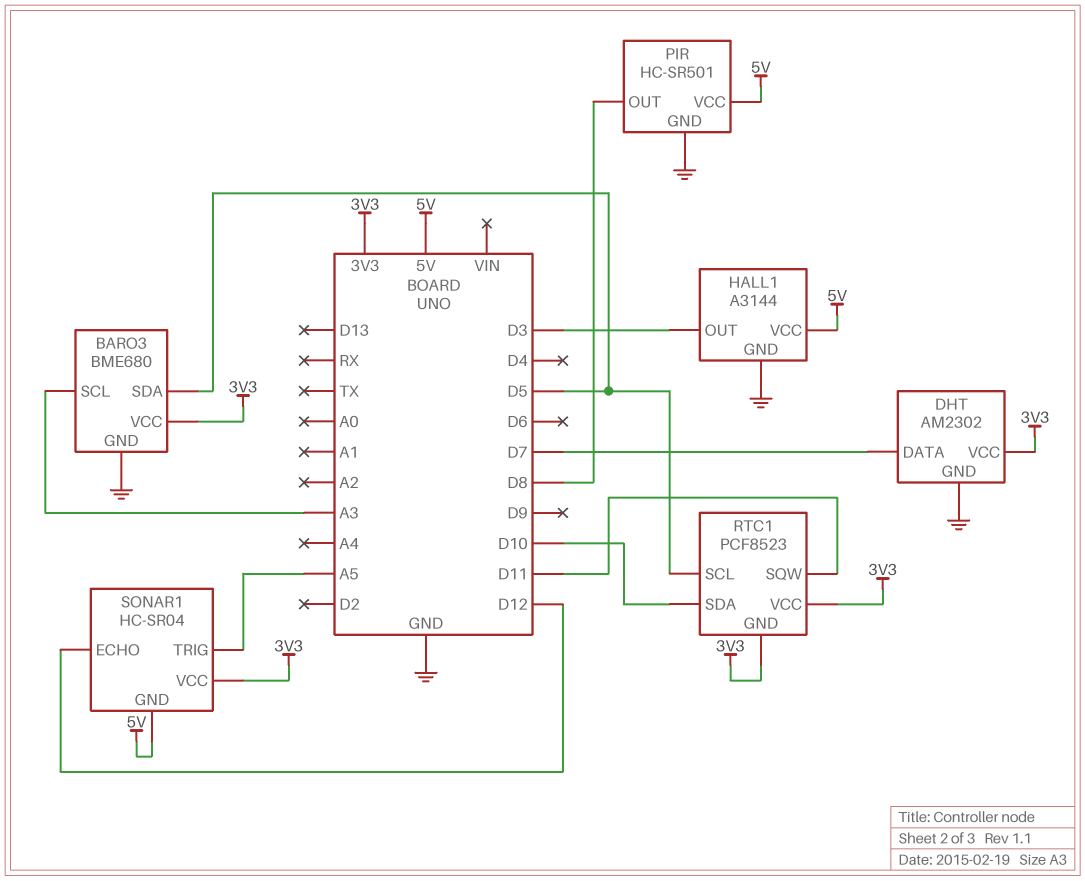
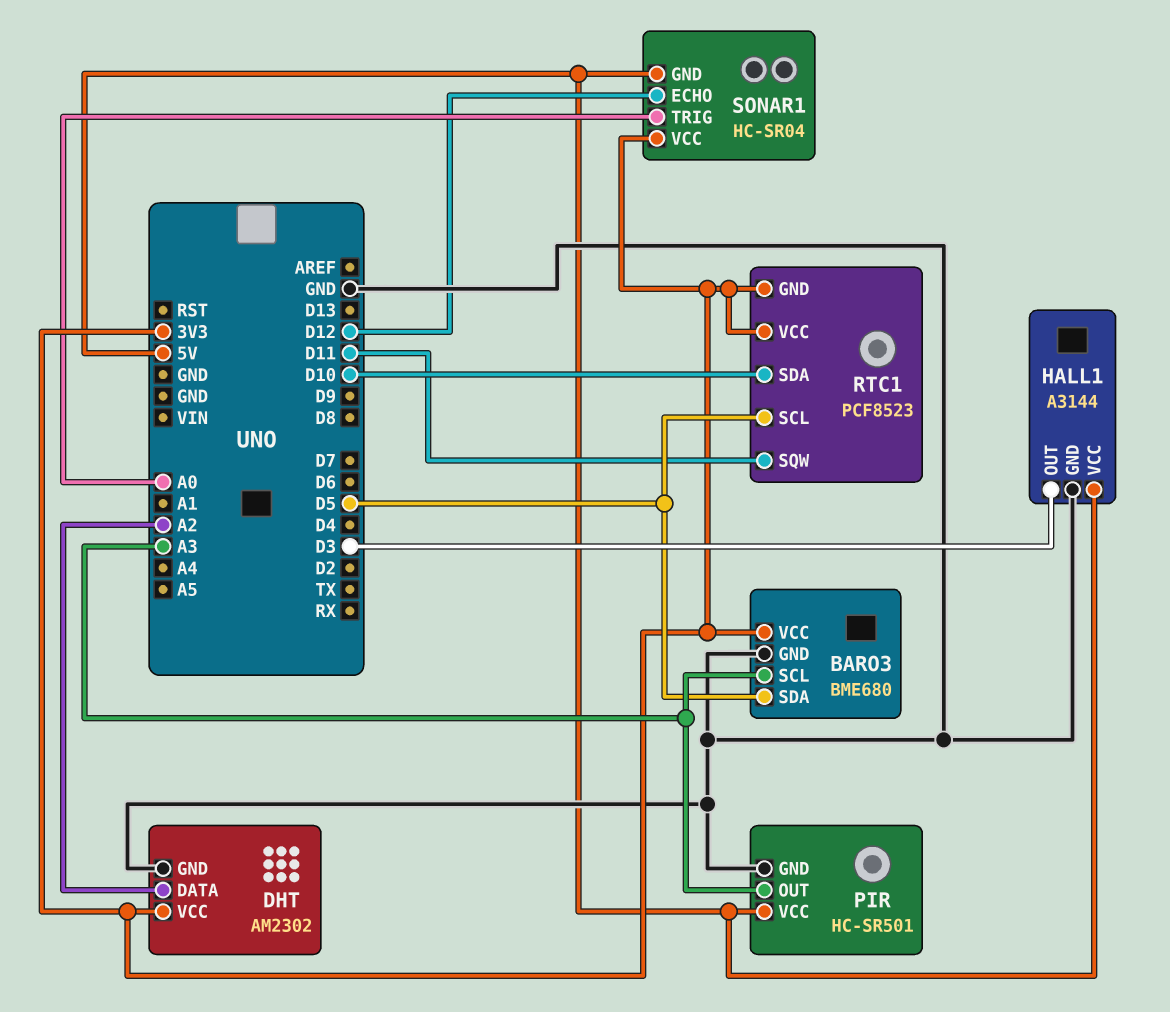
DHT pin DATA: D7 -> A2
PIR pin OUT: D8 -> A3
SONAR1 pin TRIG: A5 -> A0

